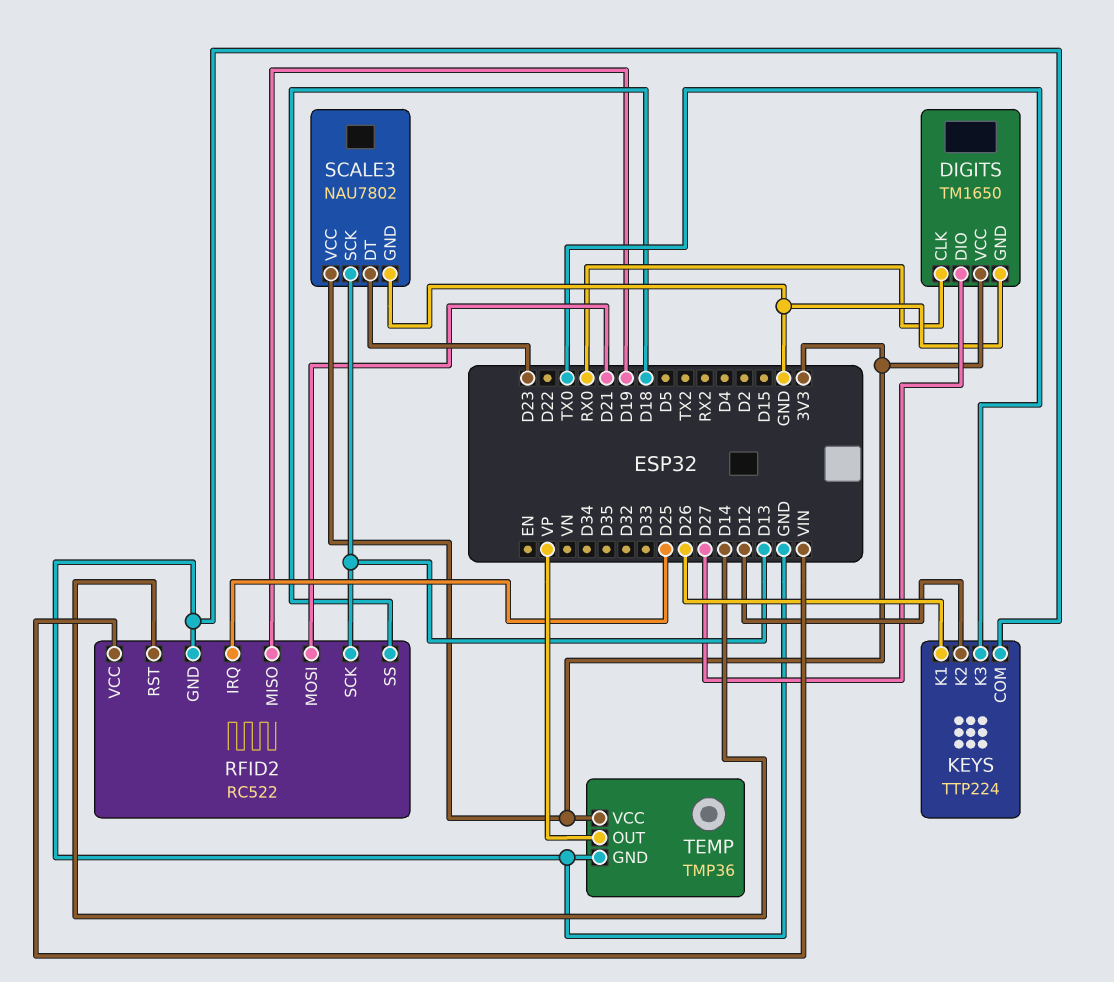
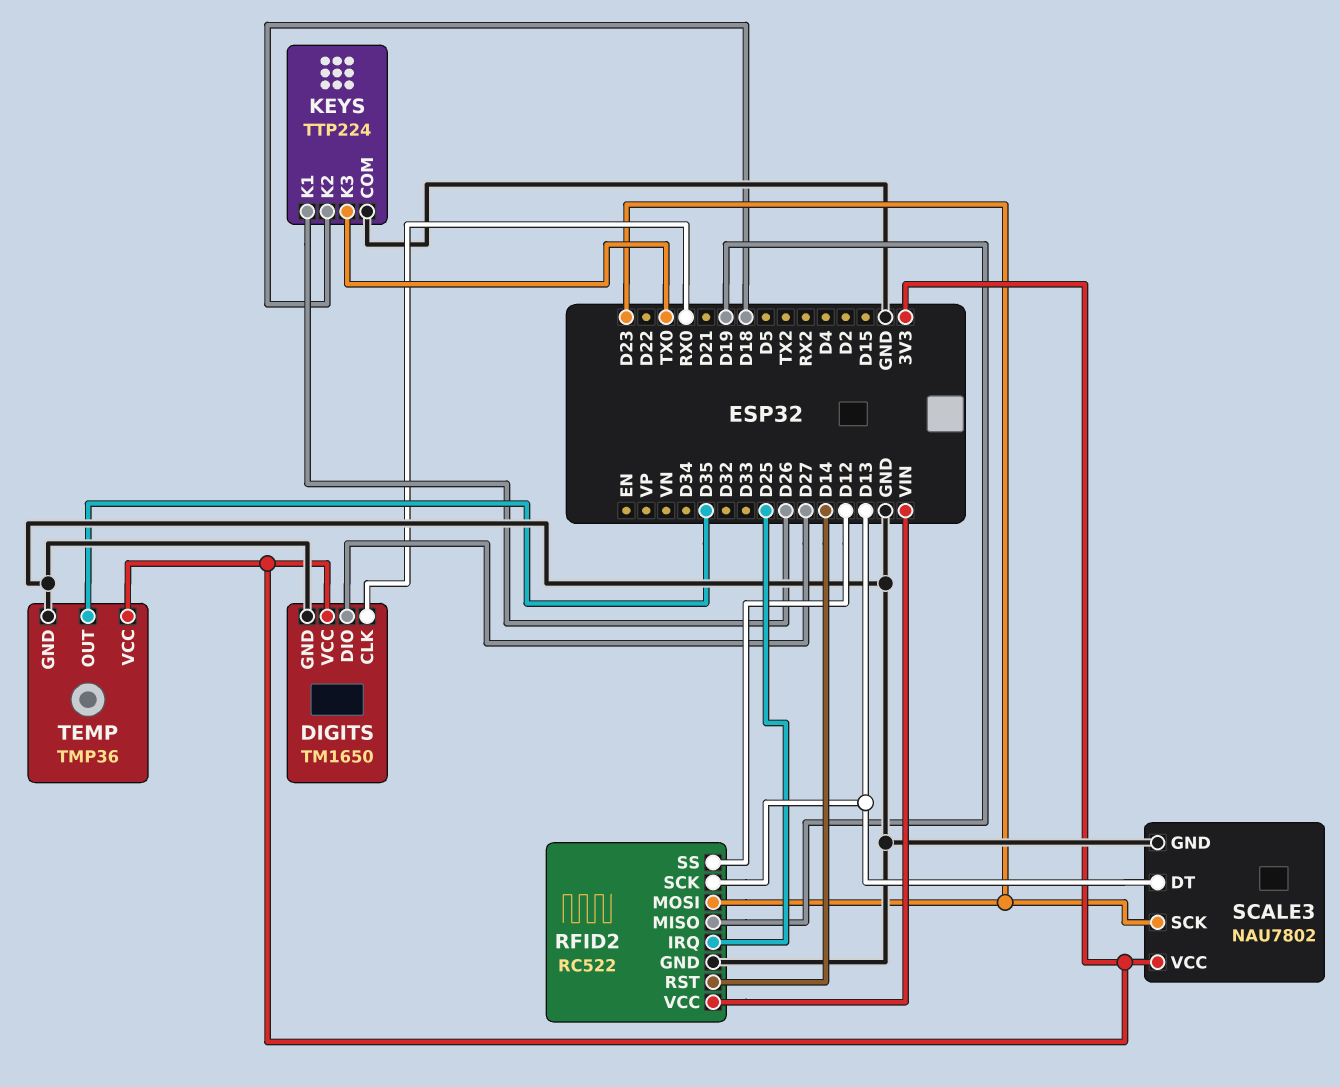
KEYS pin K2: D12 -> D18
RFID2 pin MOSI: D21 -> D23
RFID2 pin SS: D18 -> D12
SCALE3 pin DT: D23 -> D13
SCALE3 pin SCK: D13 -> D23
TEMP pin OUT: VP -> D35

